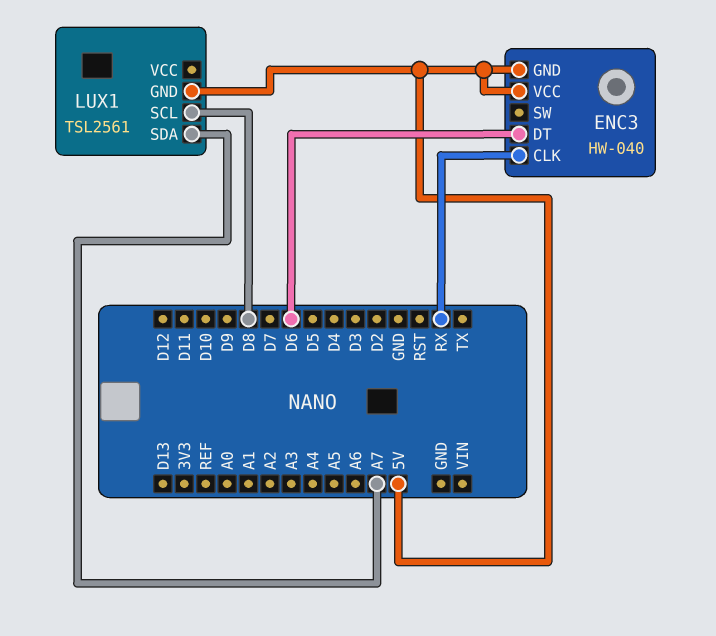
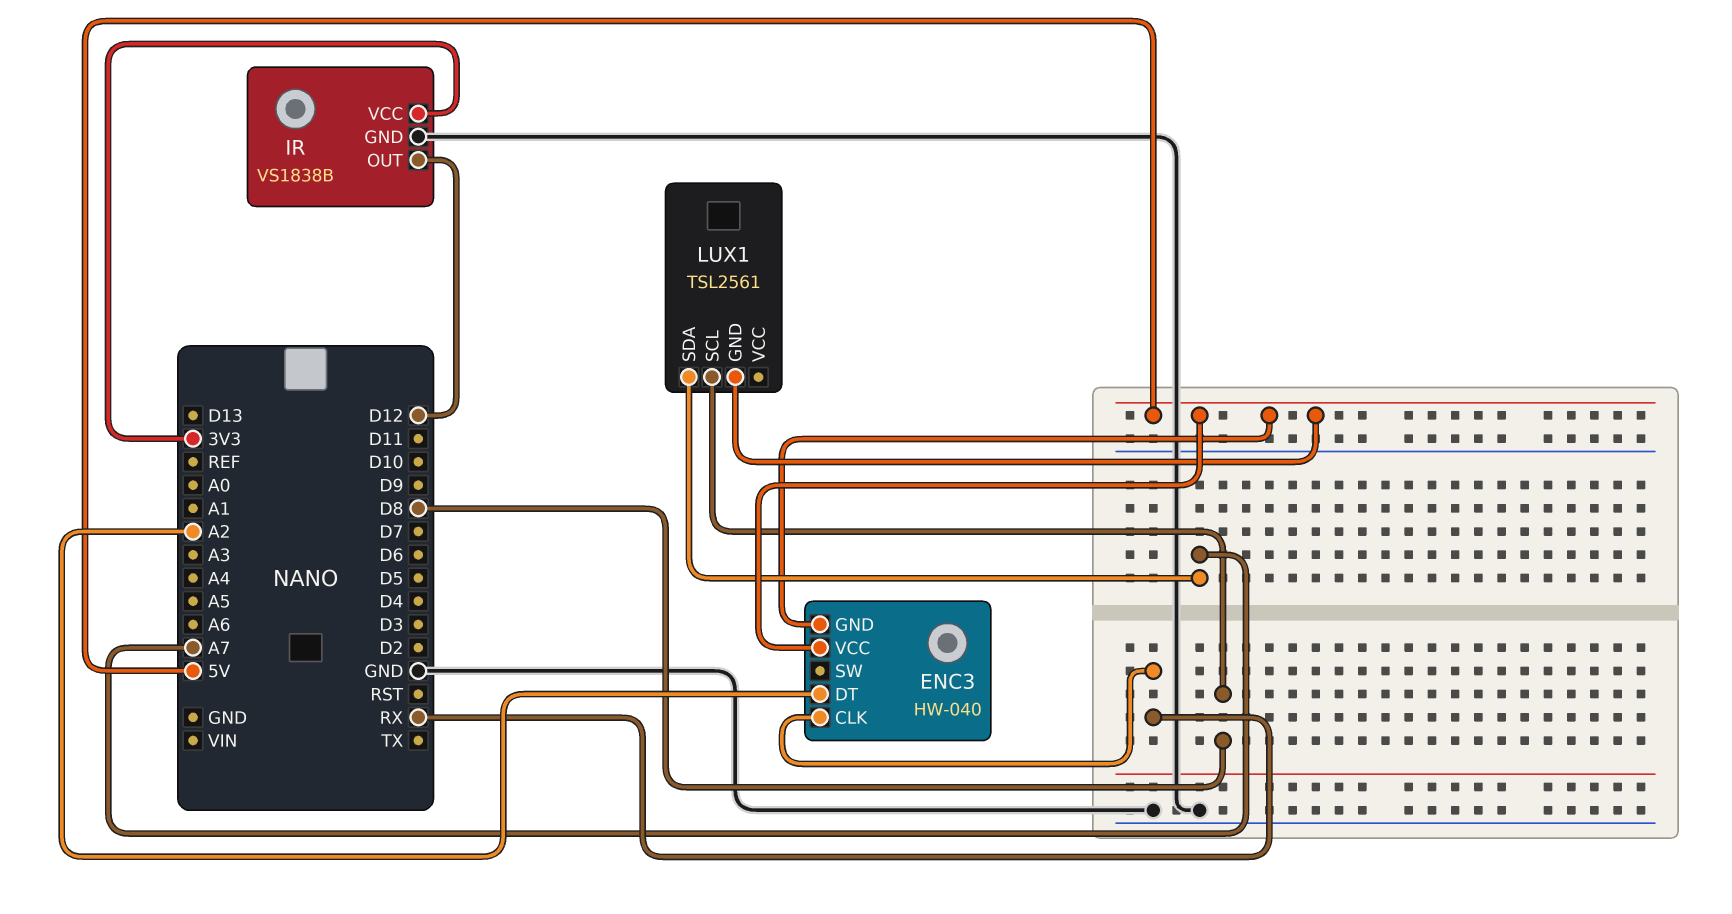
ENC3 pin DT: D6 -> A2
IR: none -> VS1838B
IR pin GND: none -> GND
IR pin OUT: none -> D12
IR pin VCC: none -> 3V3

